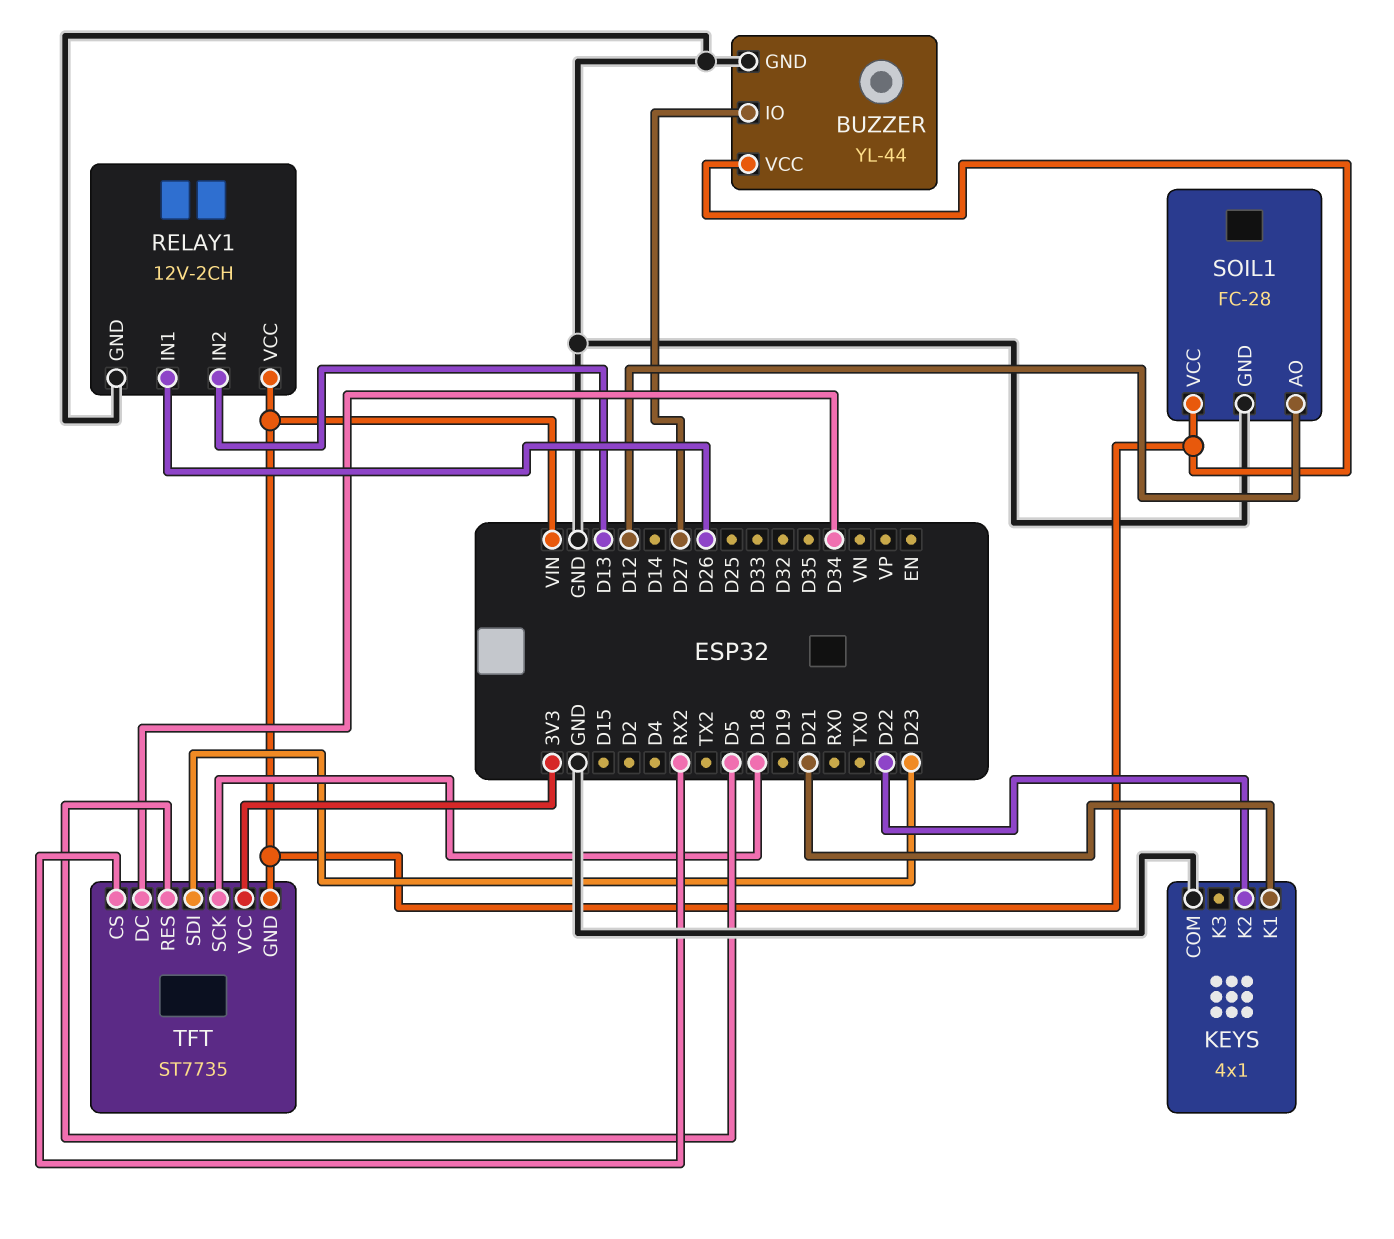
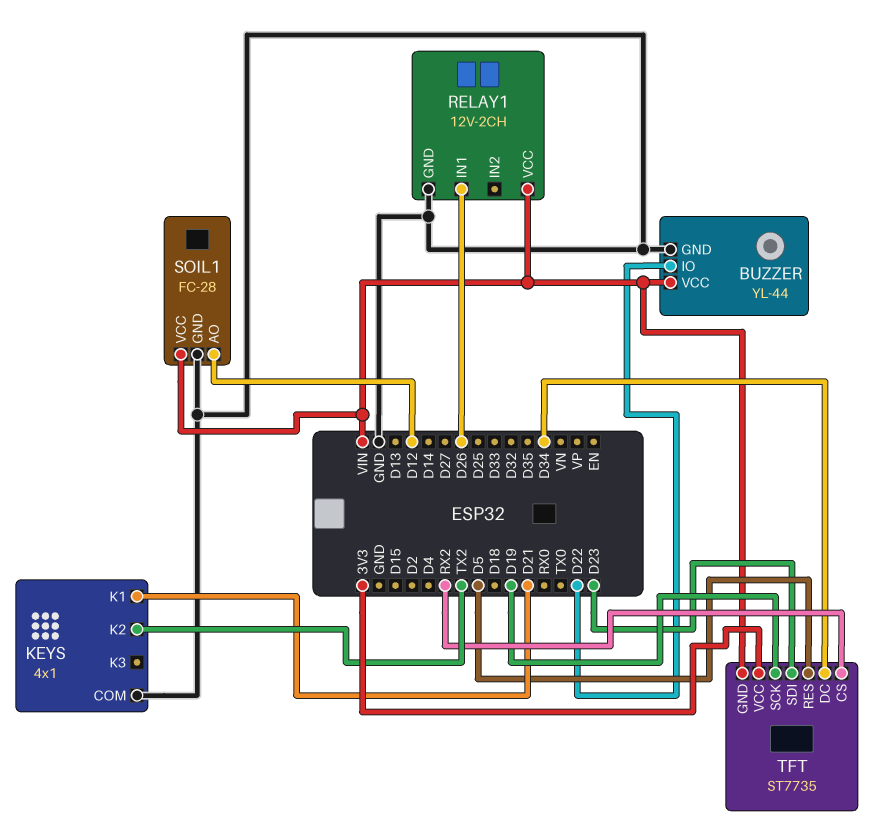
BUZZER pin IO: D27 -> D22
KEYS pin K2: D22 -> TX2
RELAY1 pin IN2: D13 -> none
TFT pin SCK: D18 -> D19

